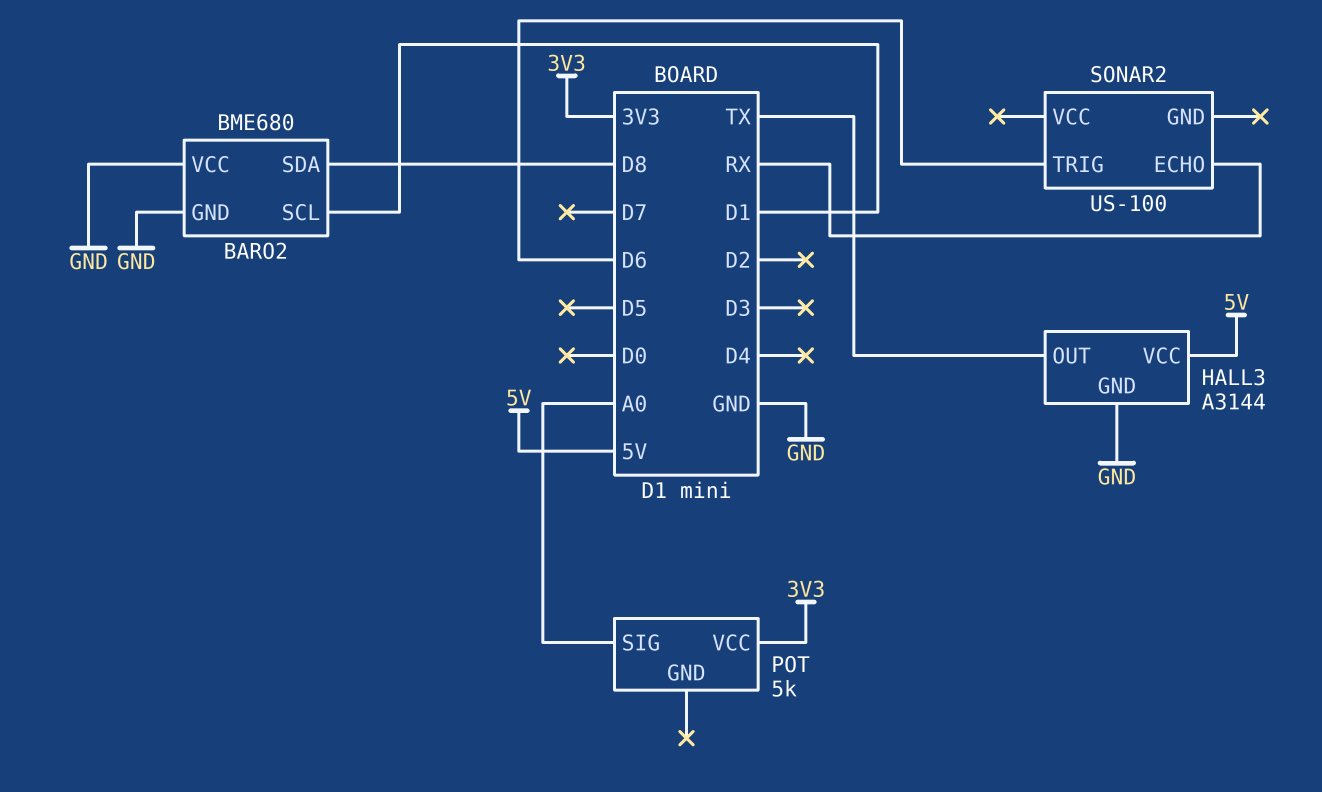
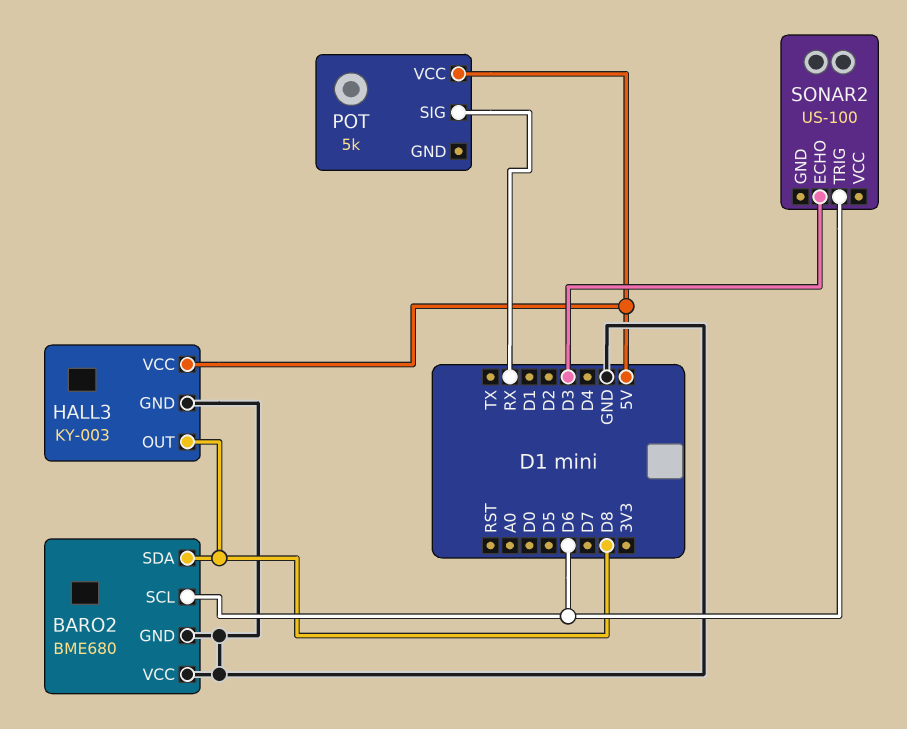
BARO2 pin SCL: D1 -> D6
HALL3: A3144 -> KY-003
HALL3 pin OUT: TX -> D8
POT pin SIG: A0 -> RX
POT pin VCC: 3V3 -> 5V
SONAR2 pin ECHO: RX -> D3

